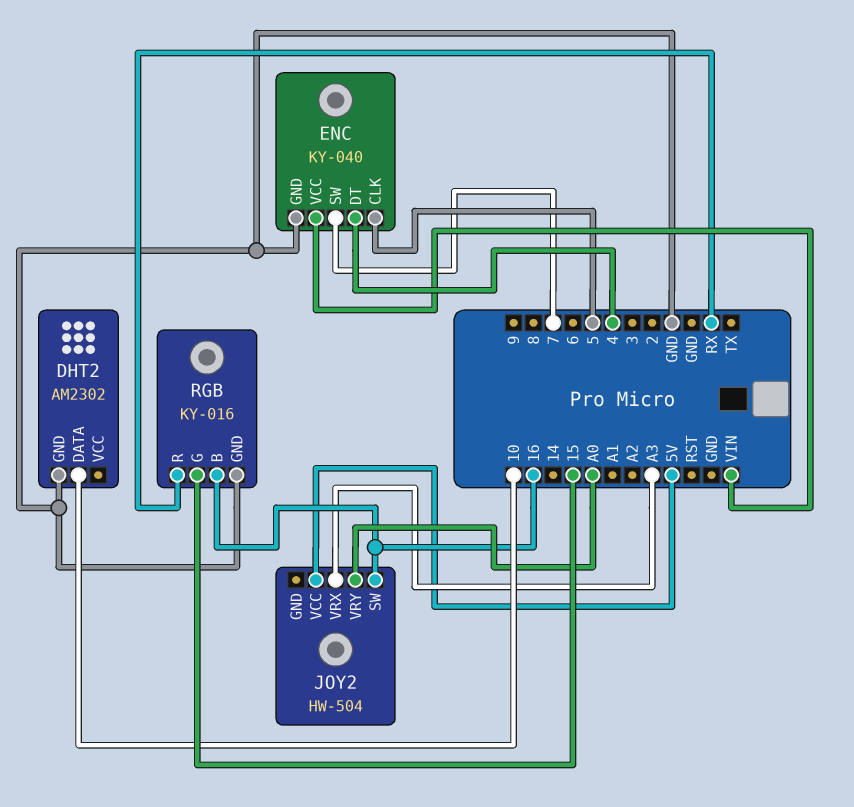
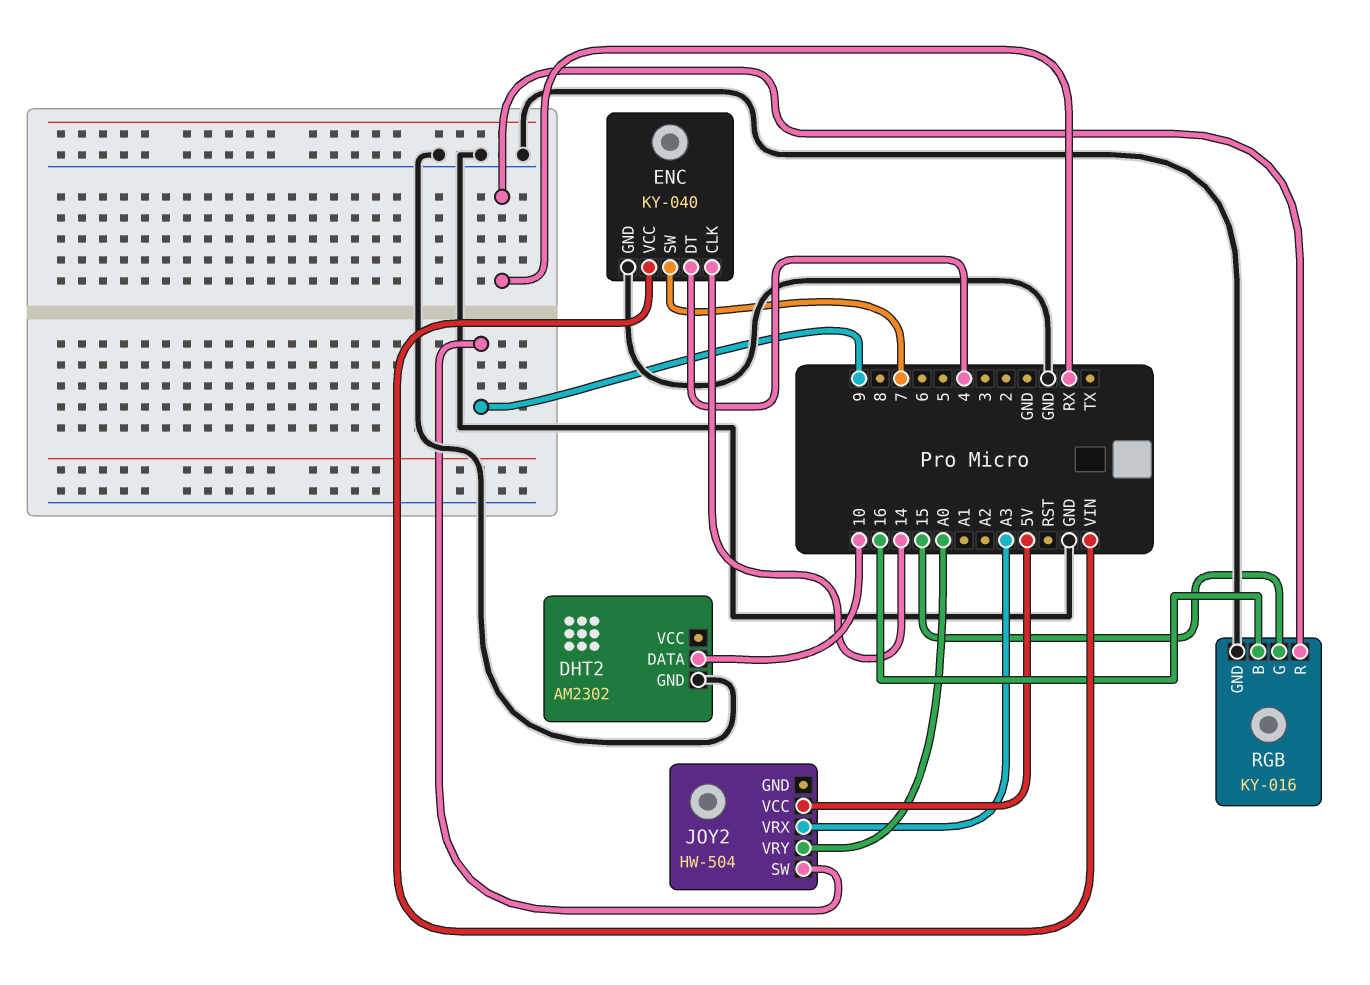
ENC pin CLK: 5 -> 14
JOY2 pin SW: 16 -> 9

